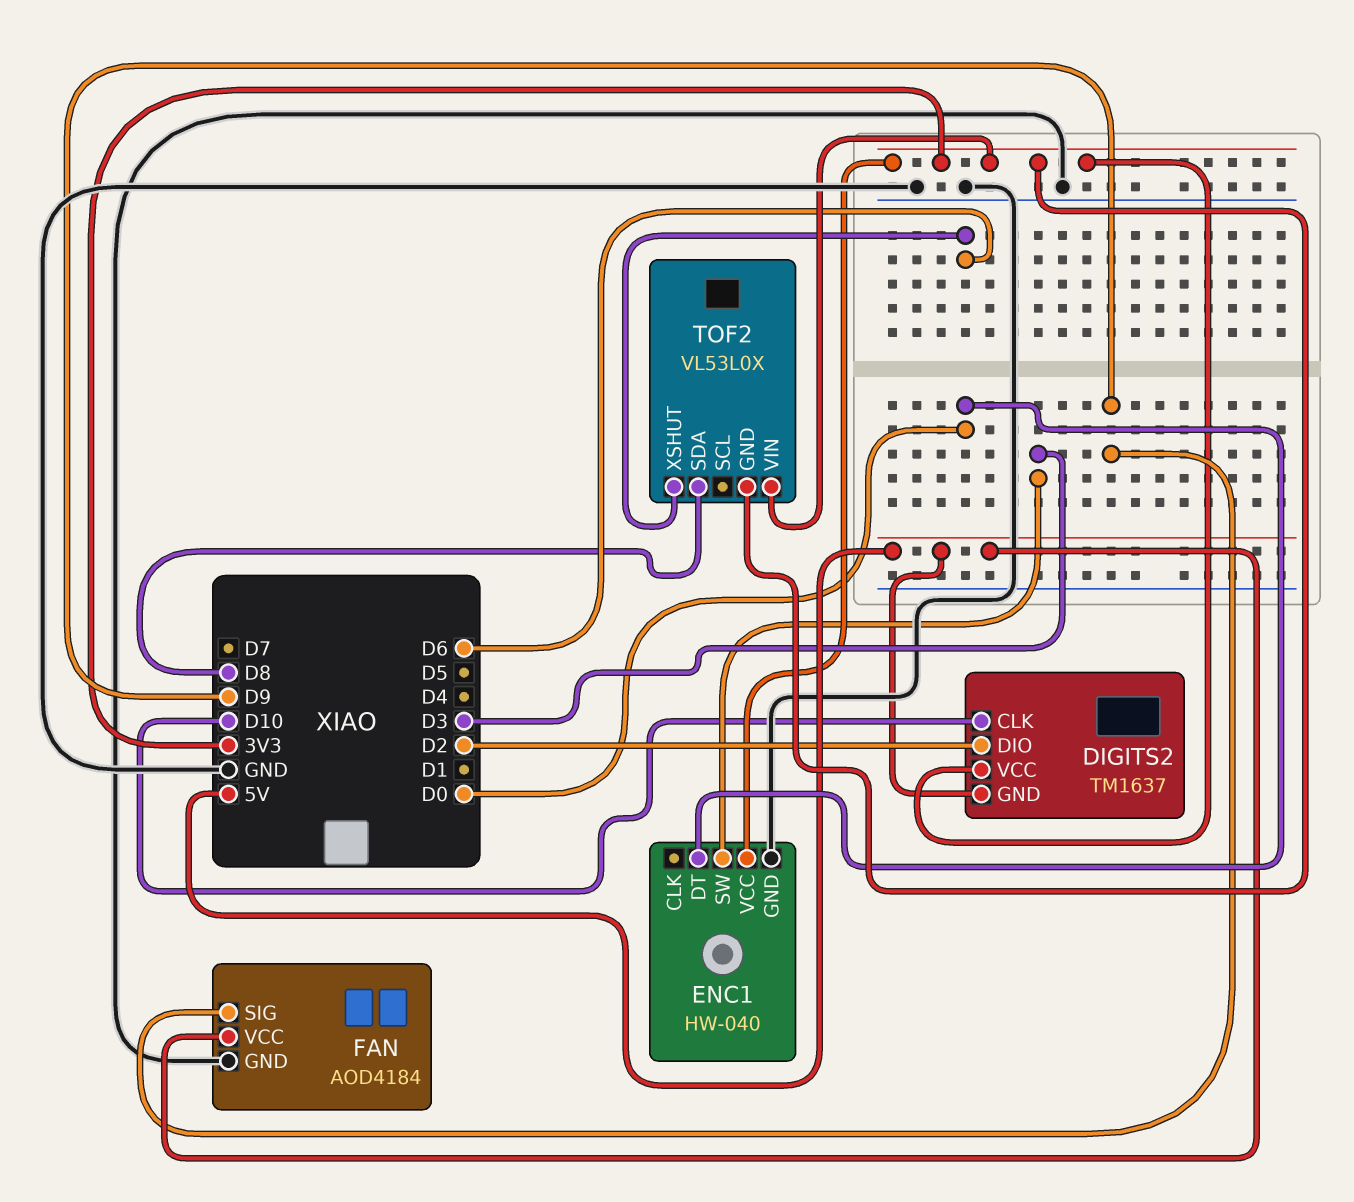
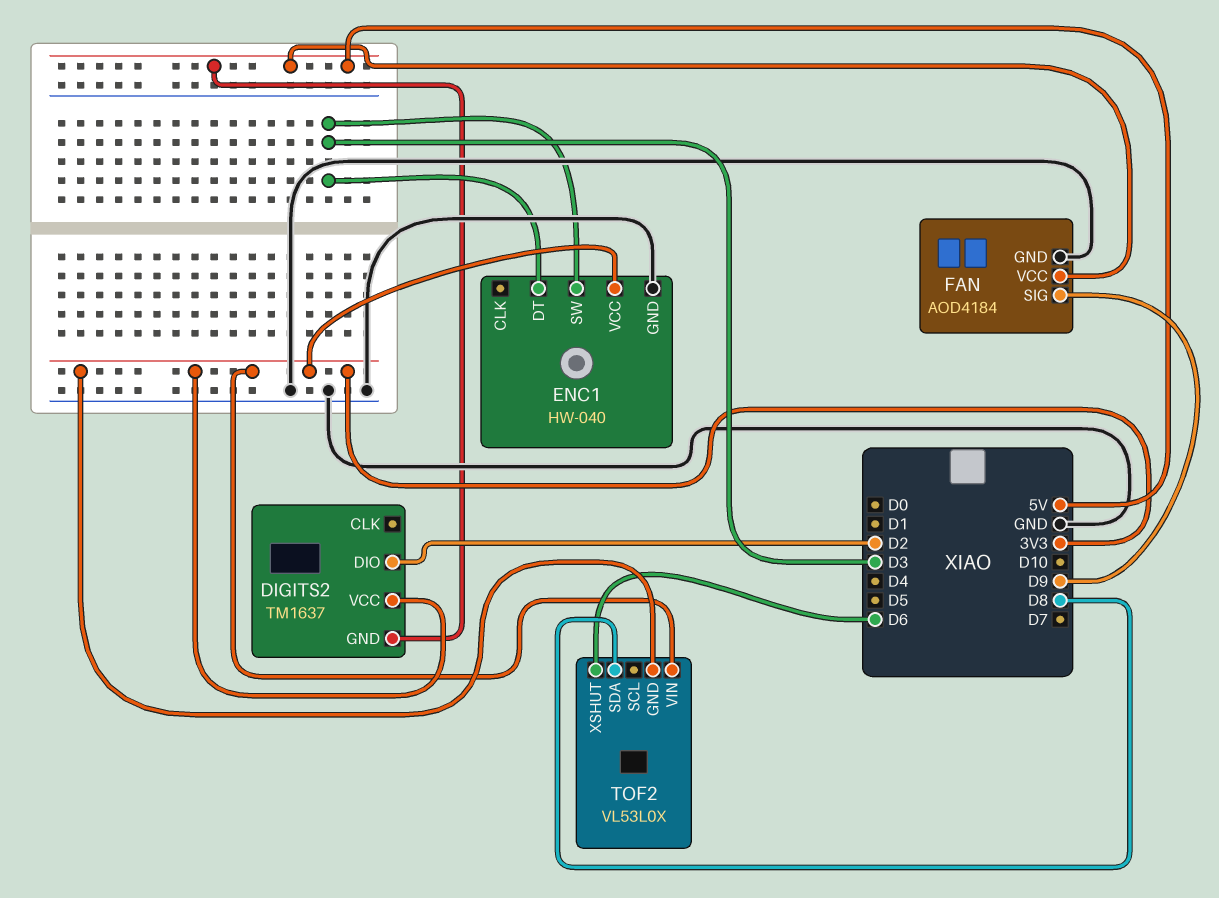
DIGITS2 pin CLK: D10 -> none
ENC1 pin DT: D0 -> D3

